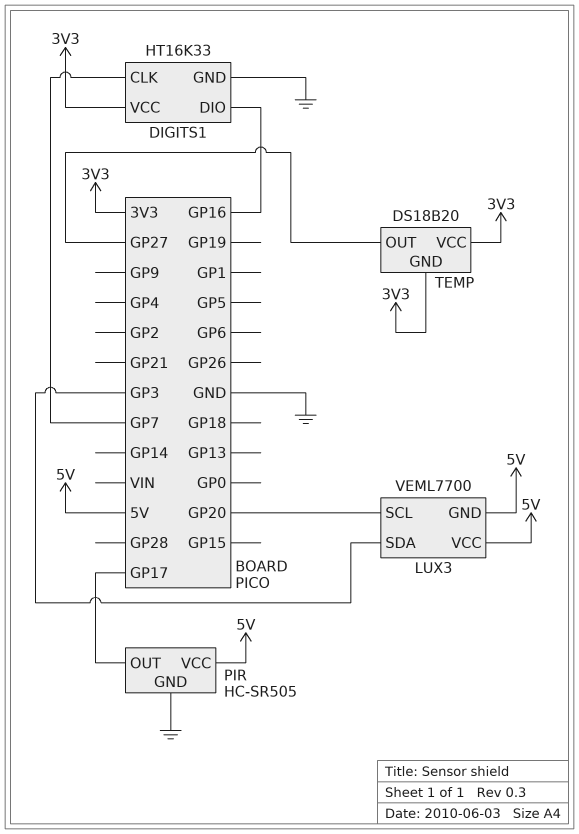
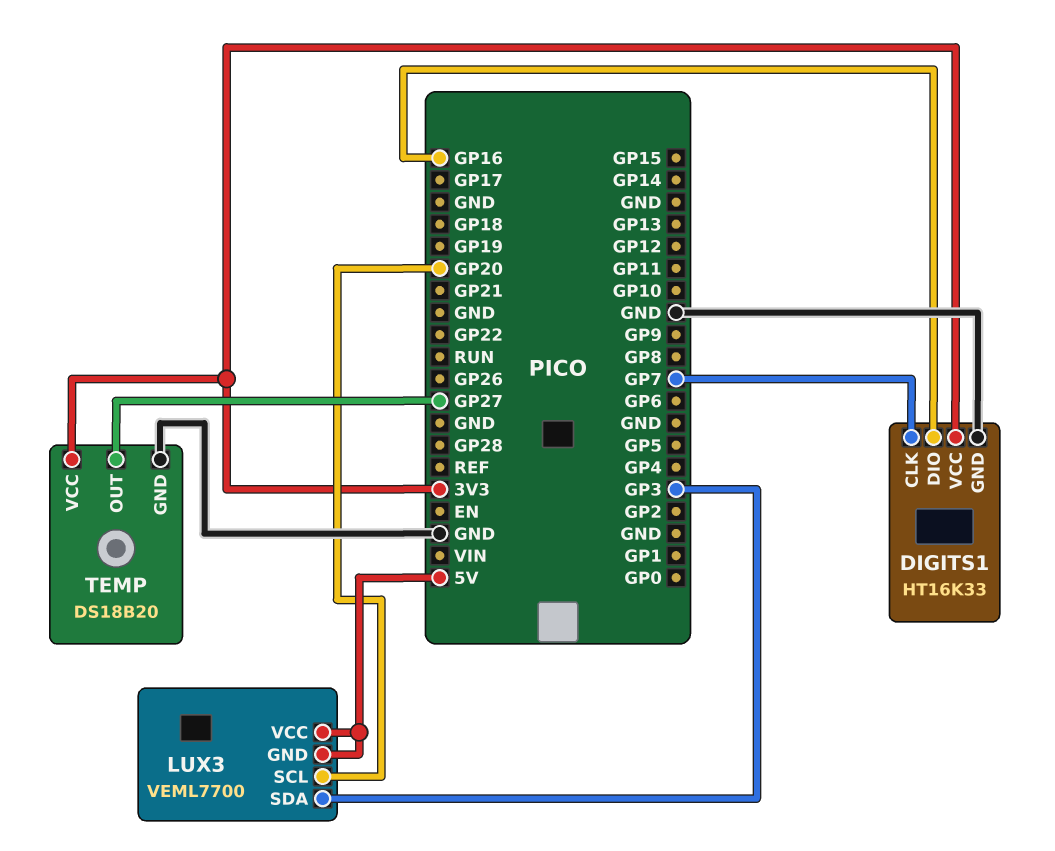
PIR: HC-SR505 -> none
PIR pin GND: GND -> none
PIR pin OUT: GP17 -> none
PIR pin VCC: 5V -> none
TEMP pin GND: 3V3 -> GND

